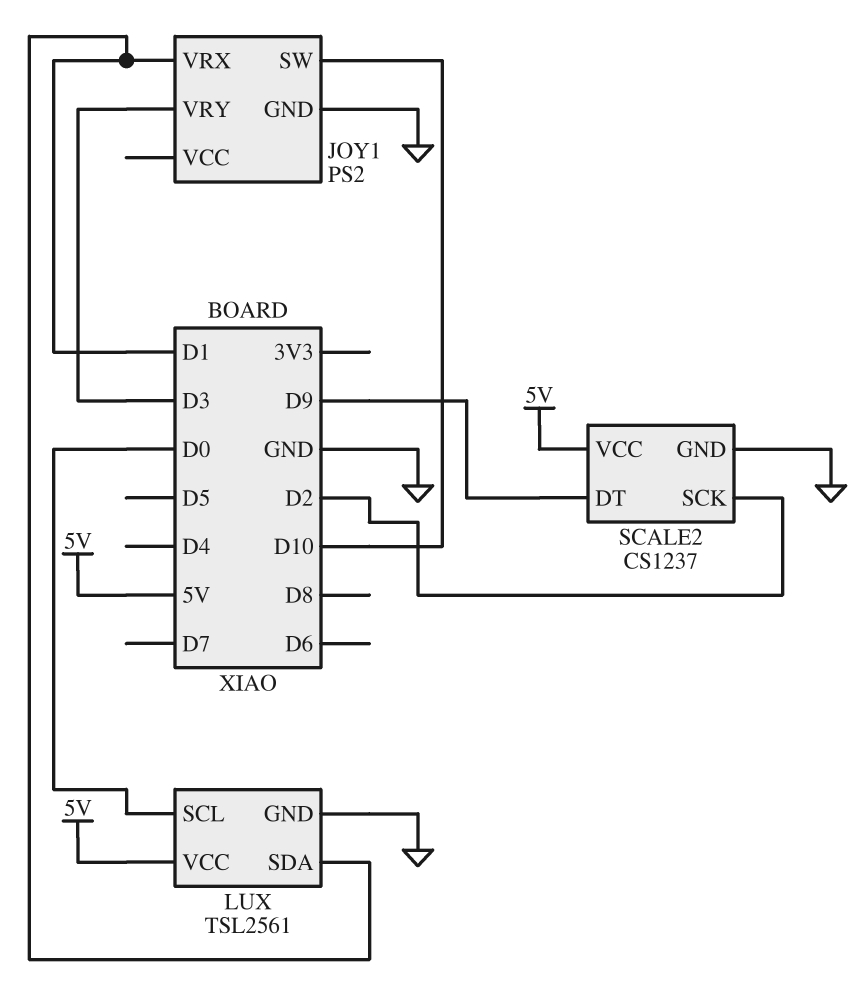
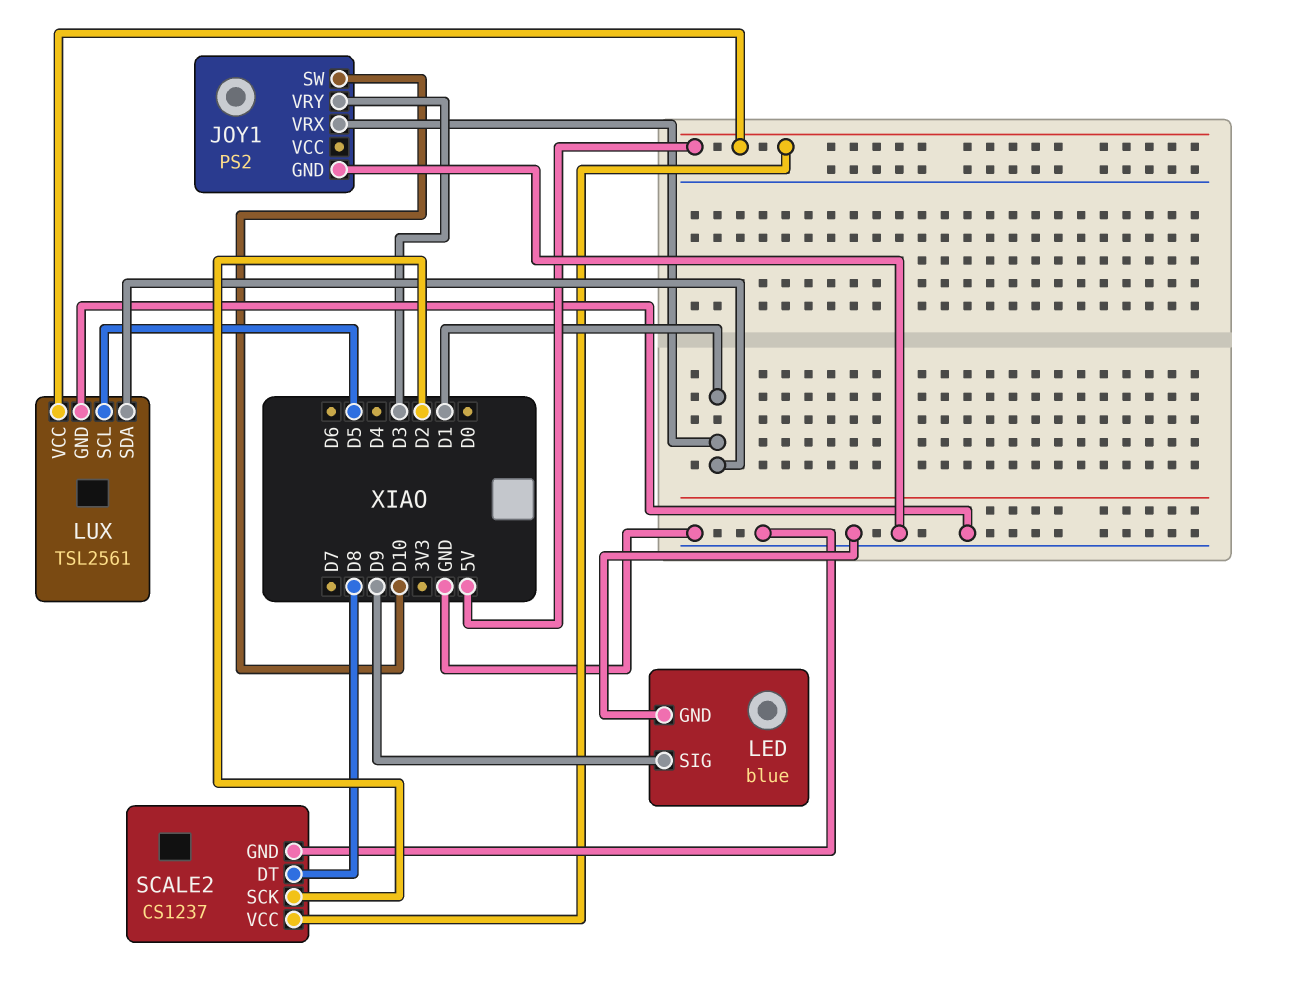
LED: none -> blue
LED pin GND: none -> GND
LED pin SIG: none -> D9
LUX pin SCL: D0 -> D5
SCALE2 pin DT: D9 -> D8

